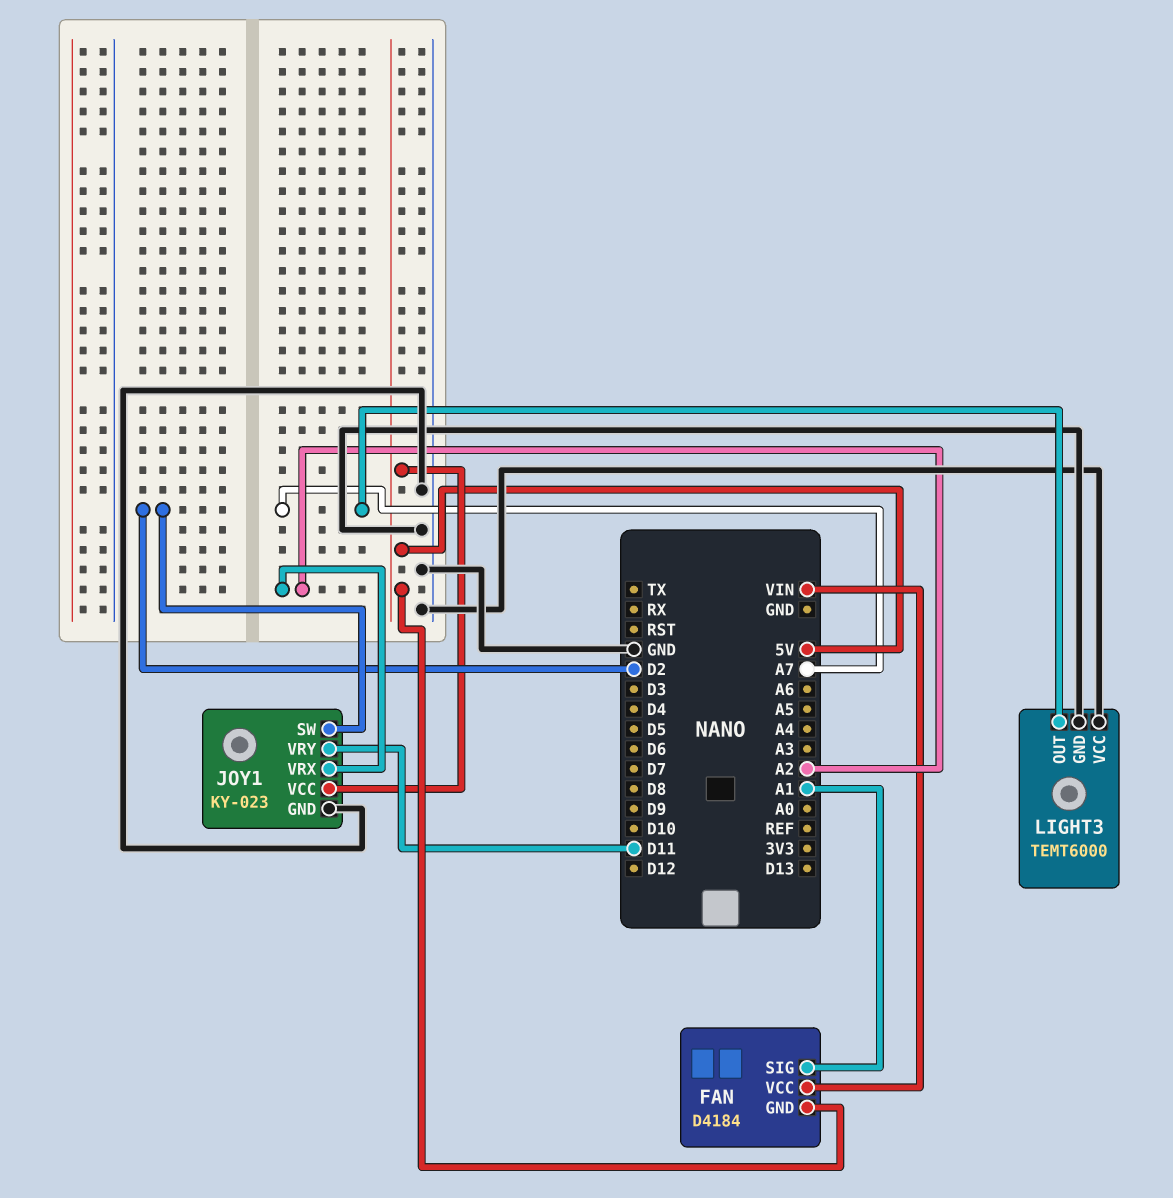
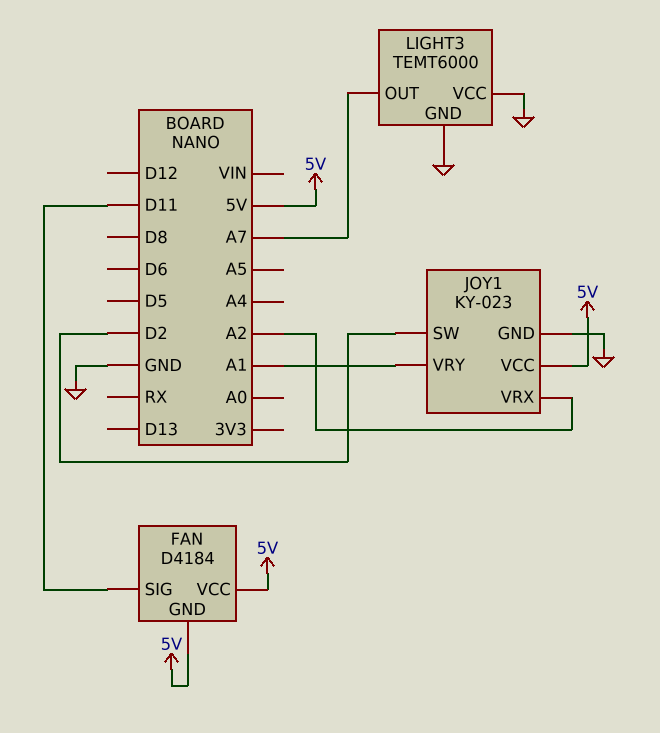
FAN pin SIG: A1 -> D11
FAN pin VCC: VIN -> 5V
JOY1 pin VRY: D11 -> A1

